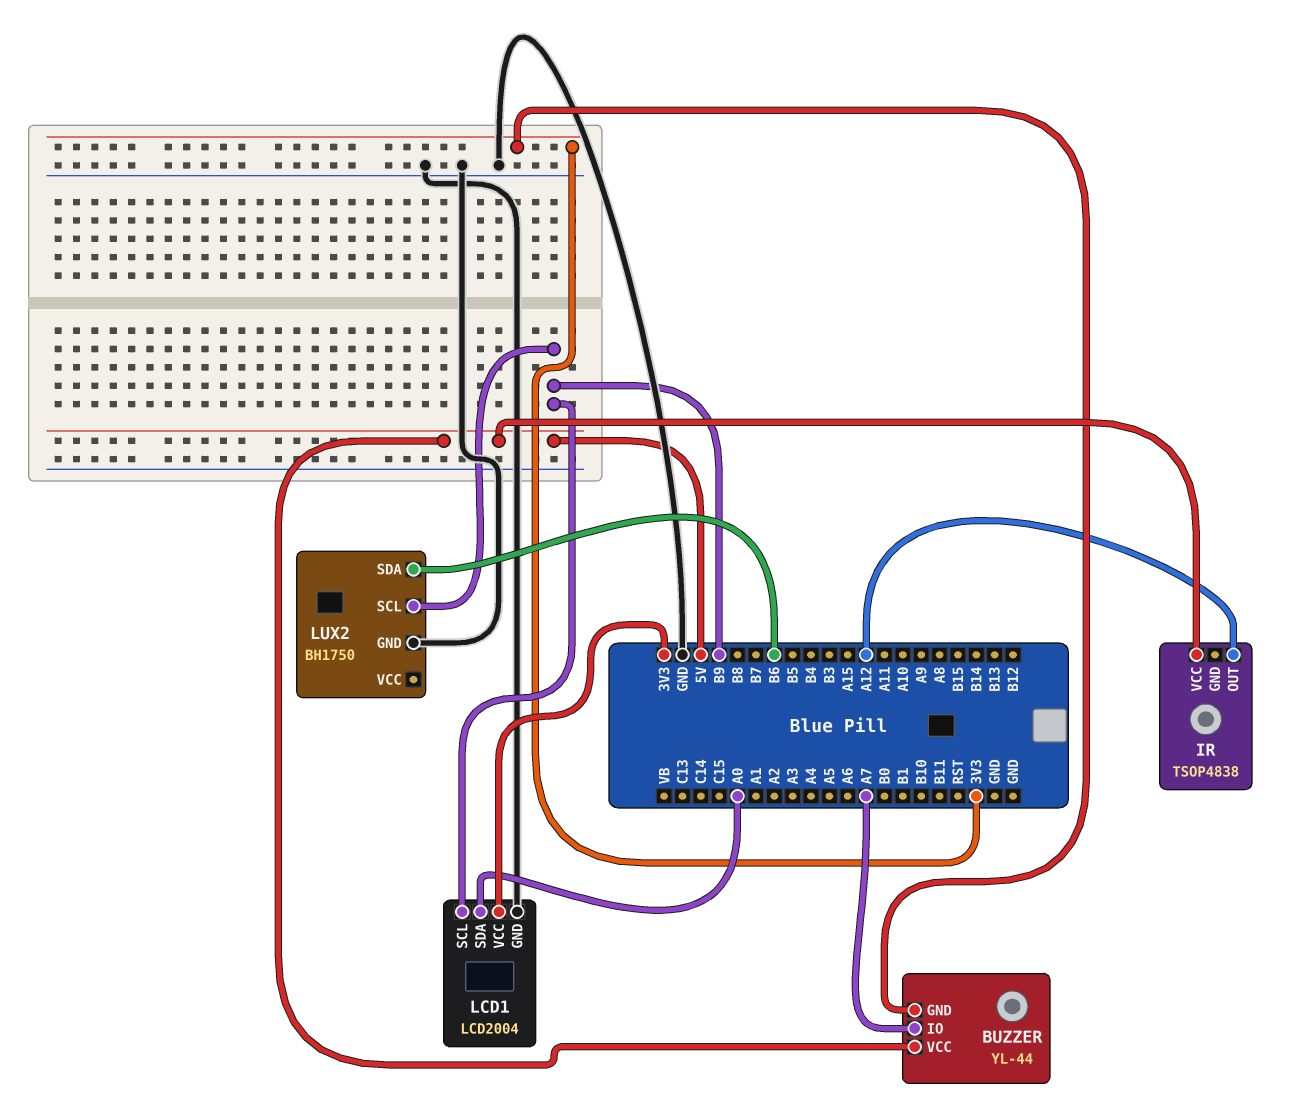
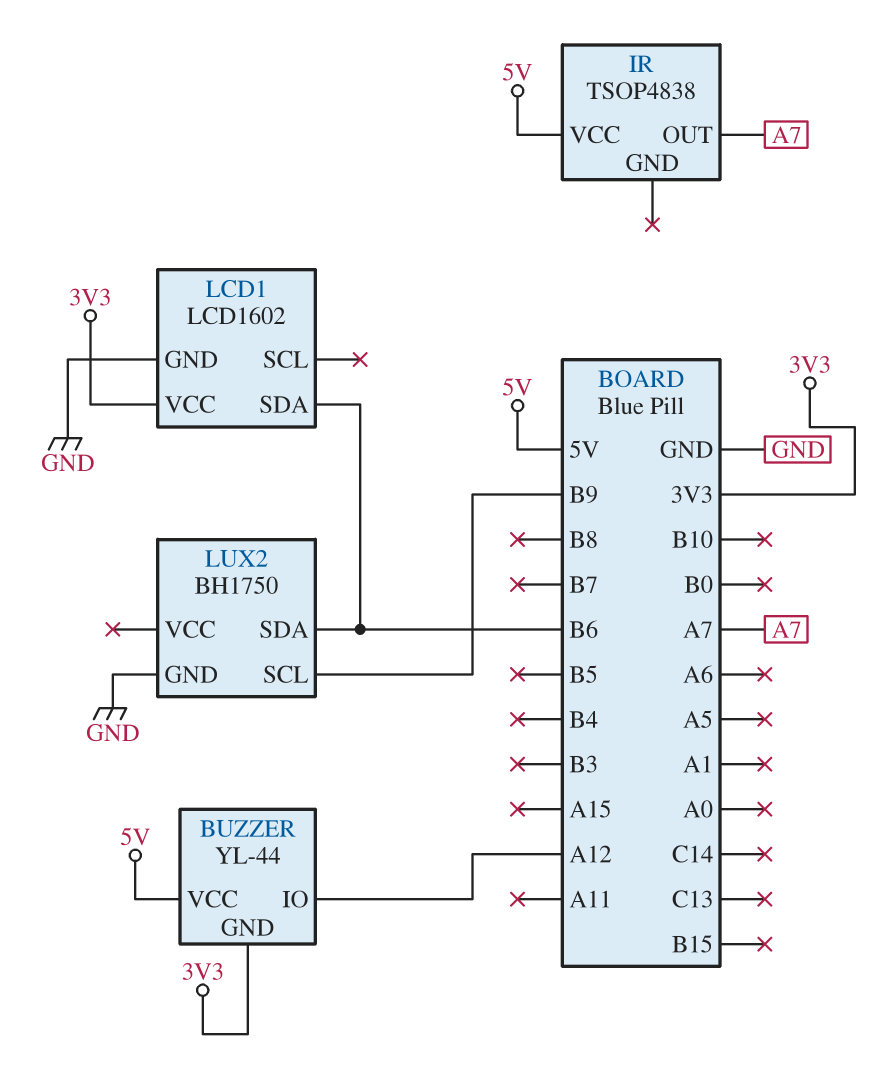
BUZZER pin IO: A7 -> A12
IR pin OUT: A12 -> A7
LCD1: LCD2004 -> LCD1602
LCD1 pin SCL: B9 -> none
LCD1 pin SDA: A0 -> B6

